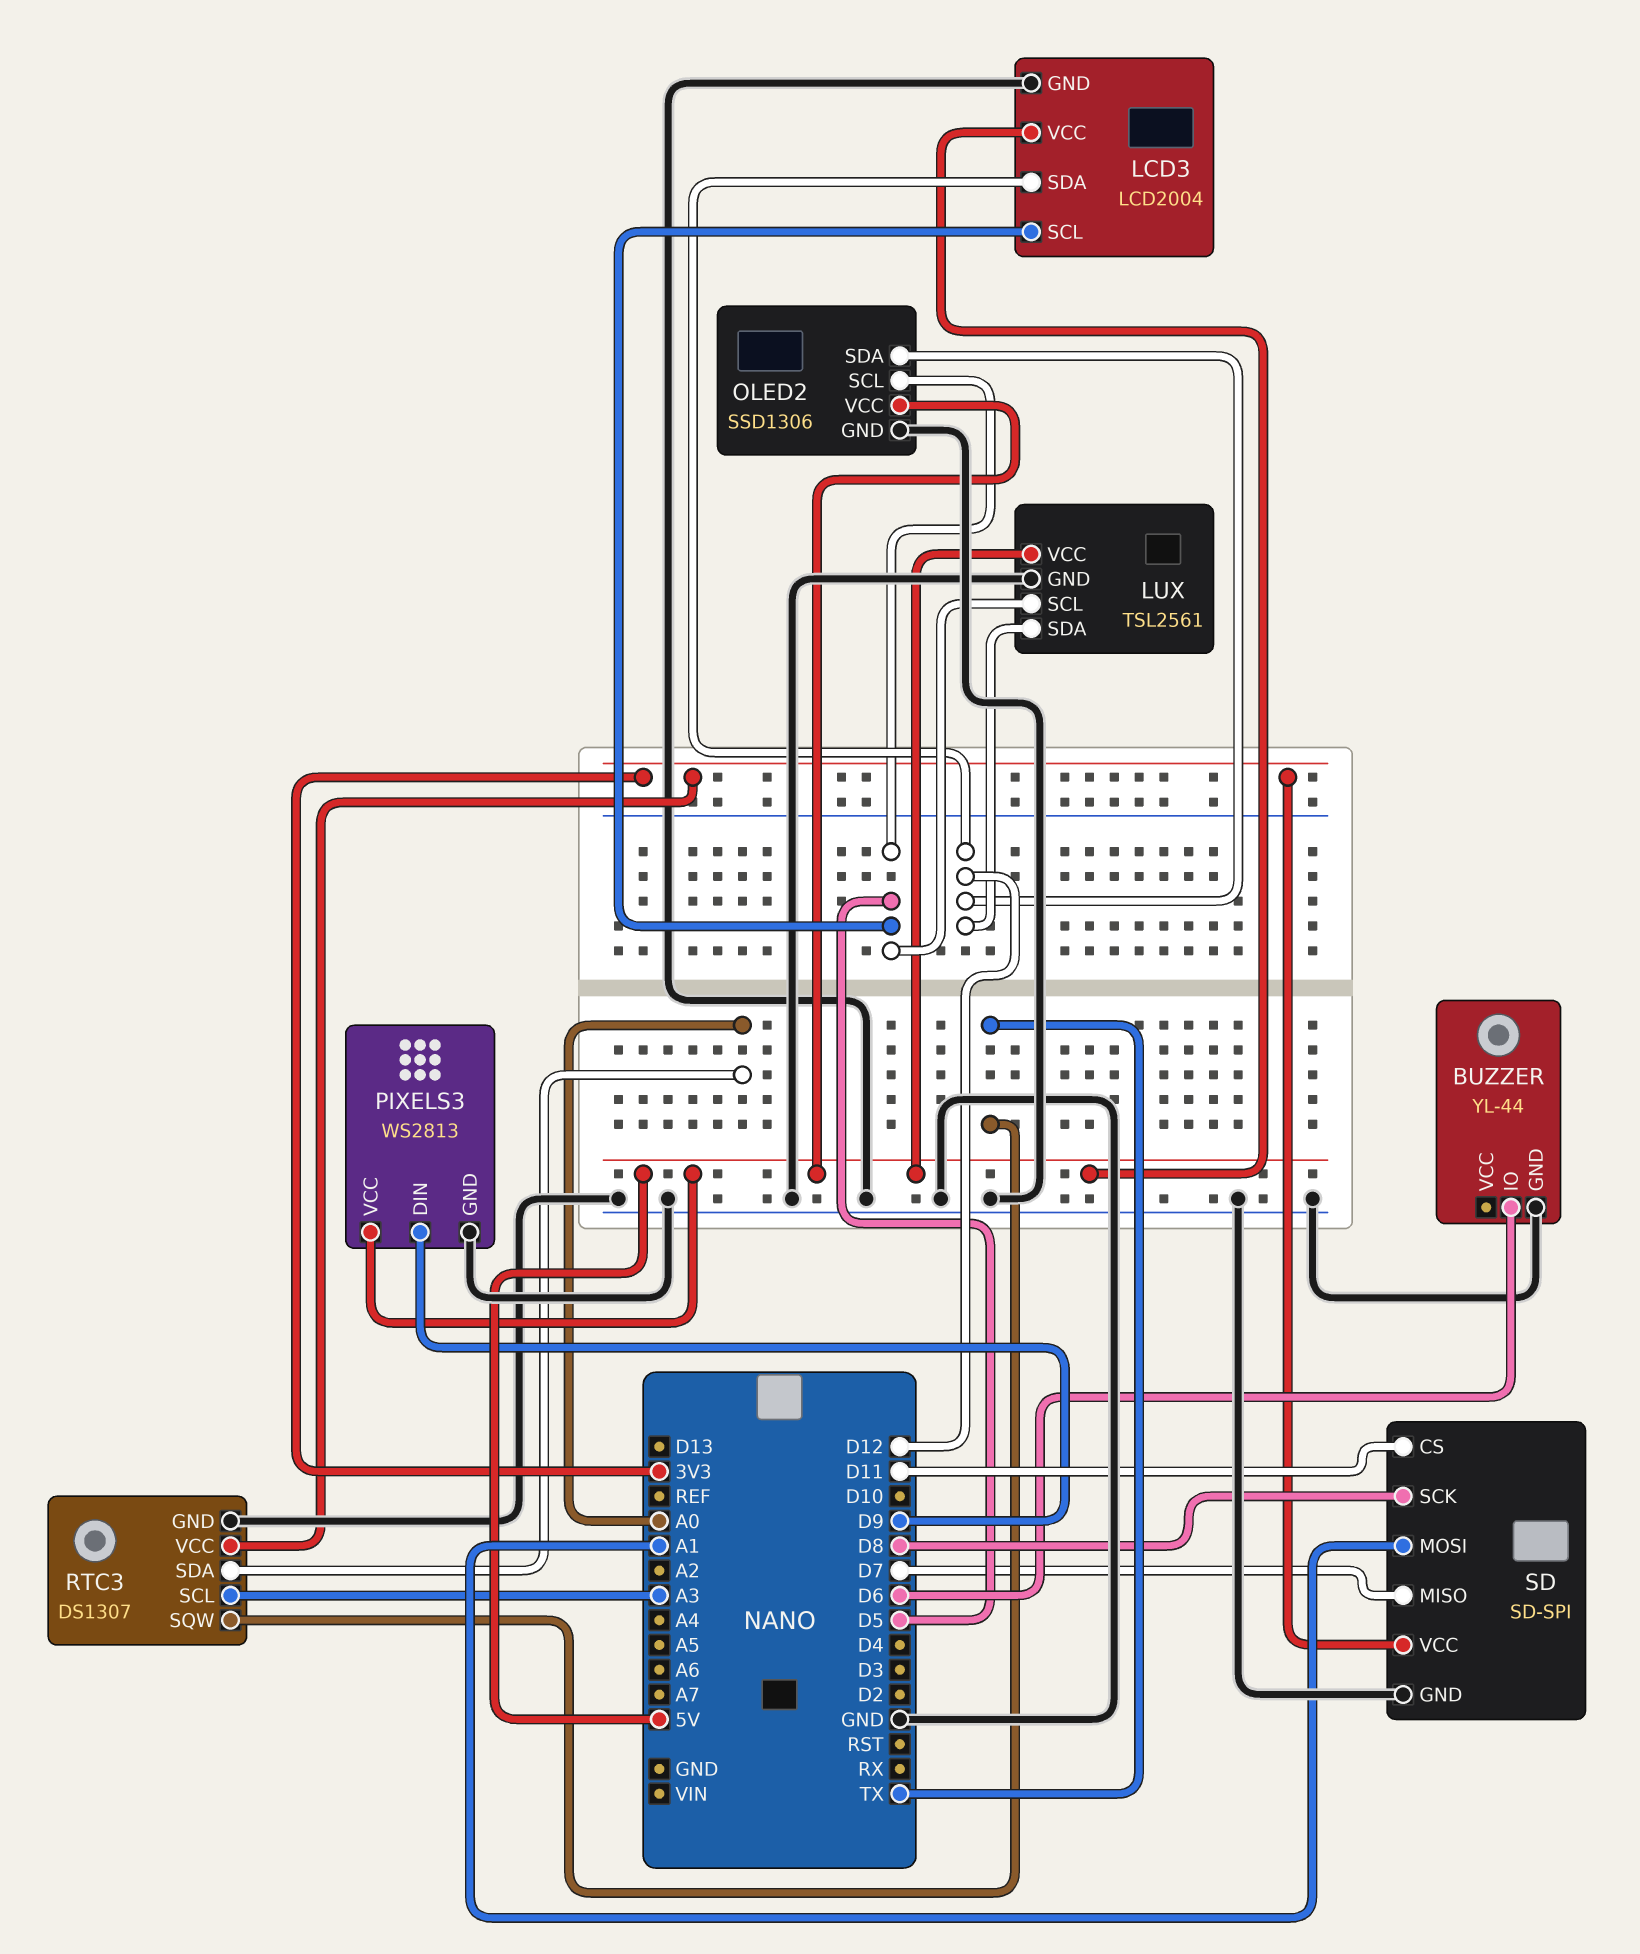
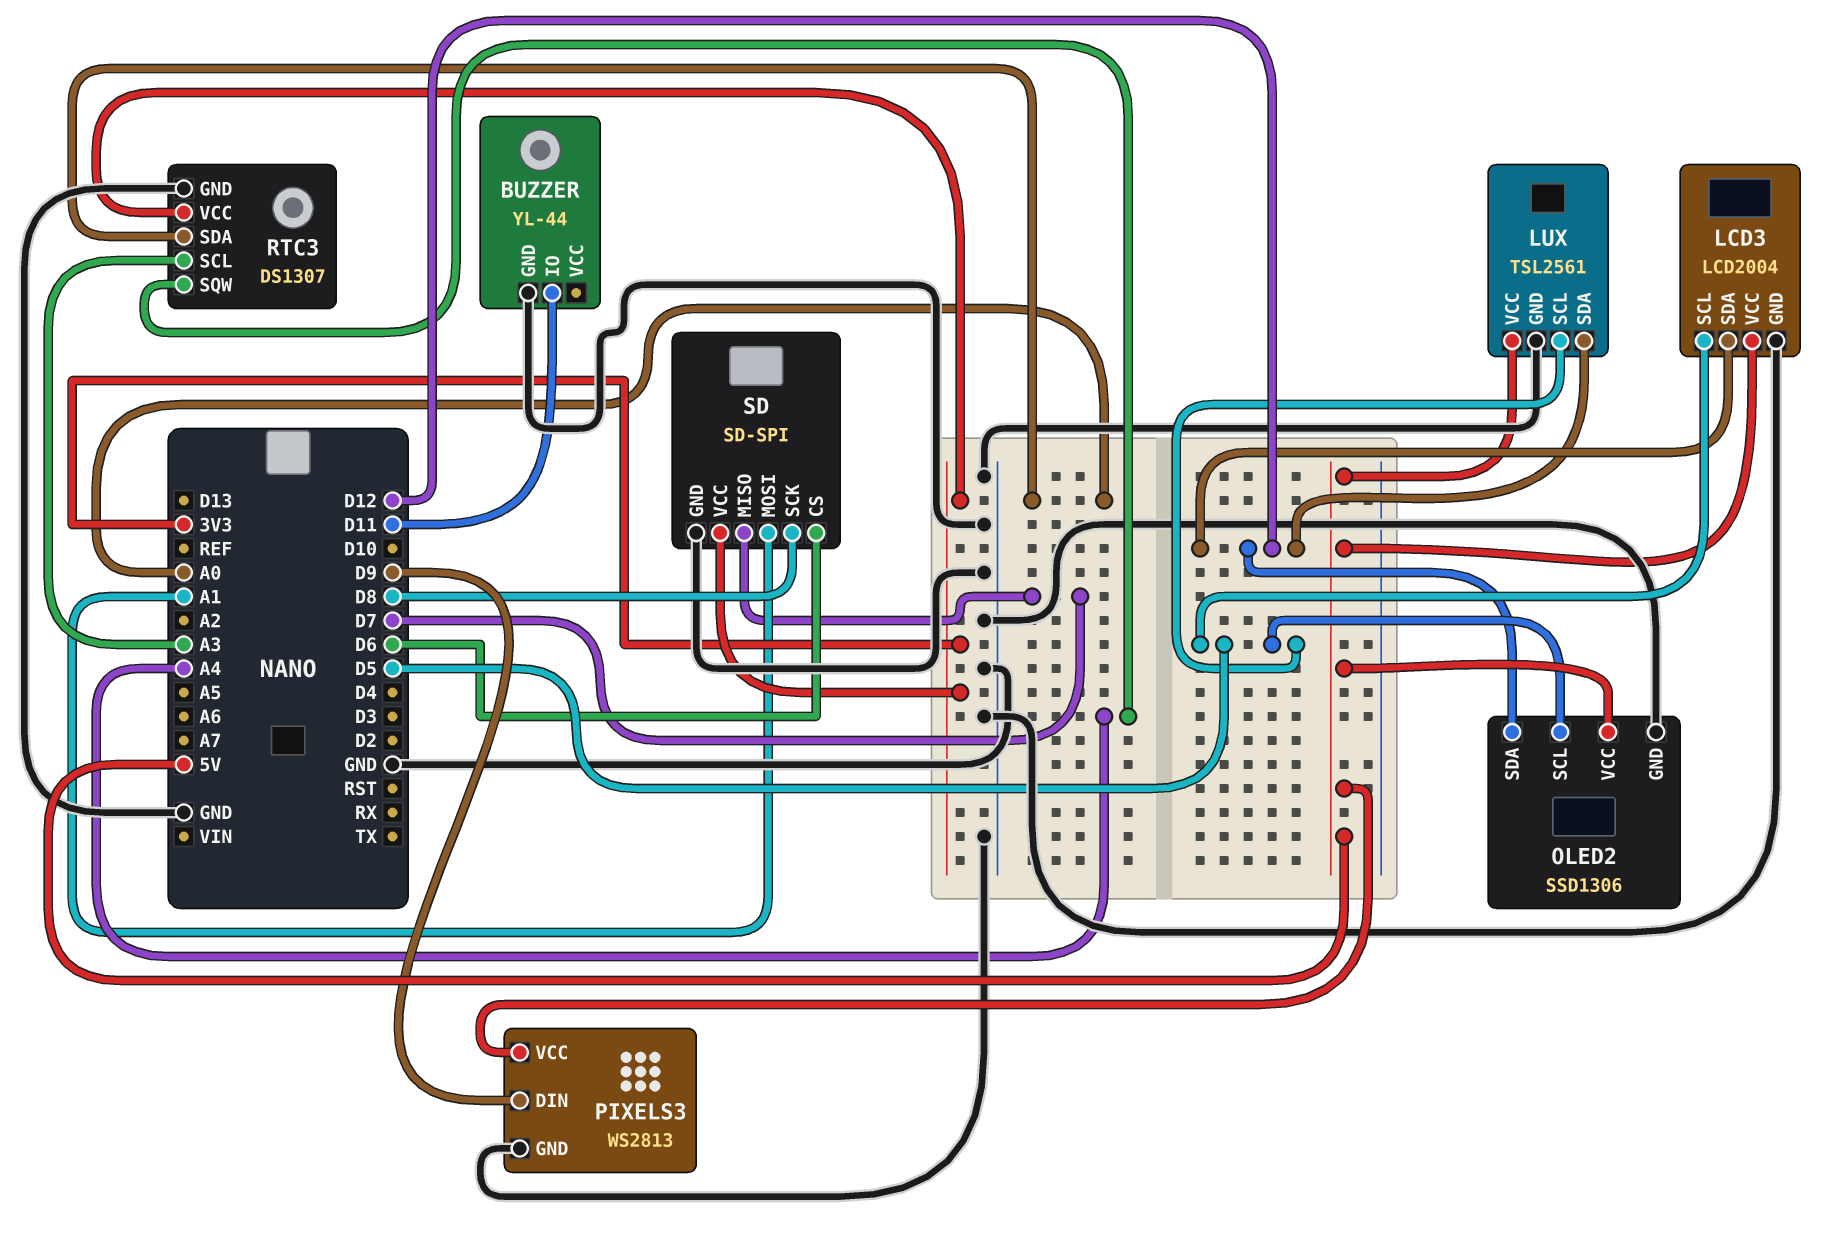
BUZZER pin IO: D6 -> D11
RTC3 pin SQW: TX -> A4
SD pin CS: D11 -> D6

